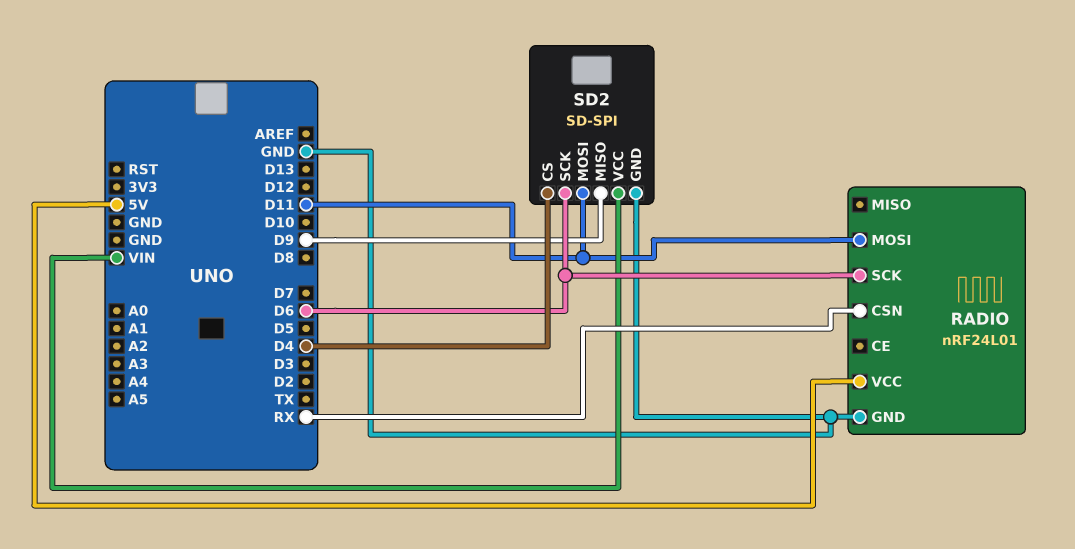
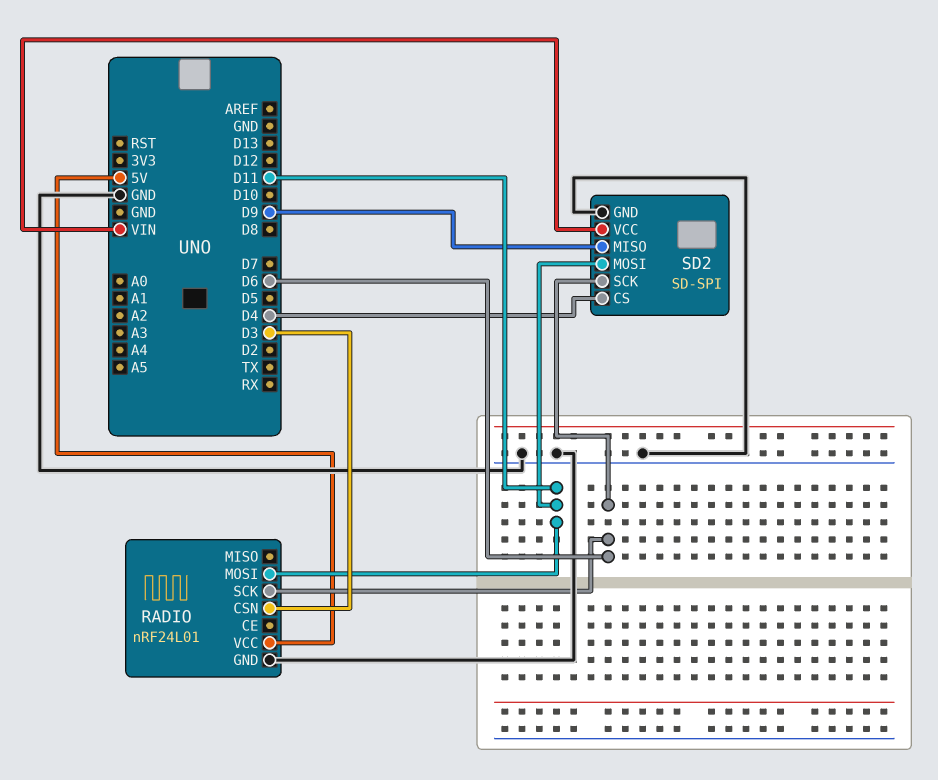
RADIO pin CSN: RX -> D3

